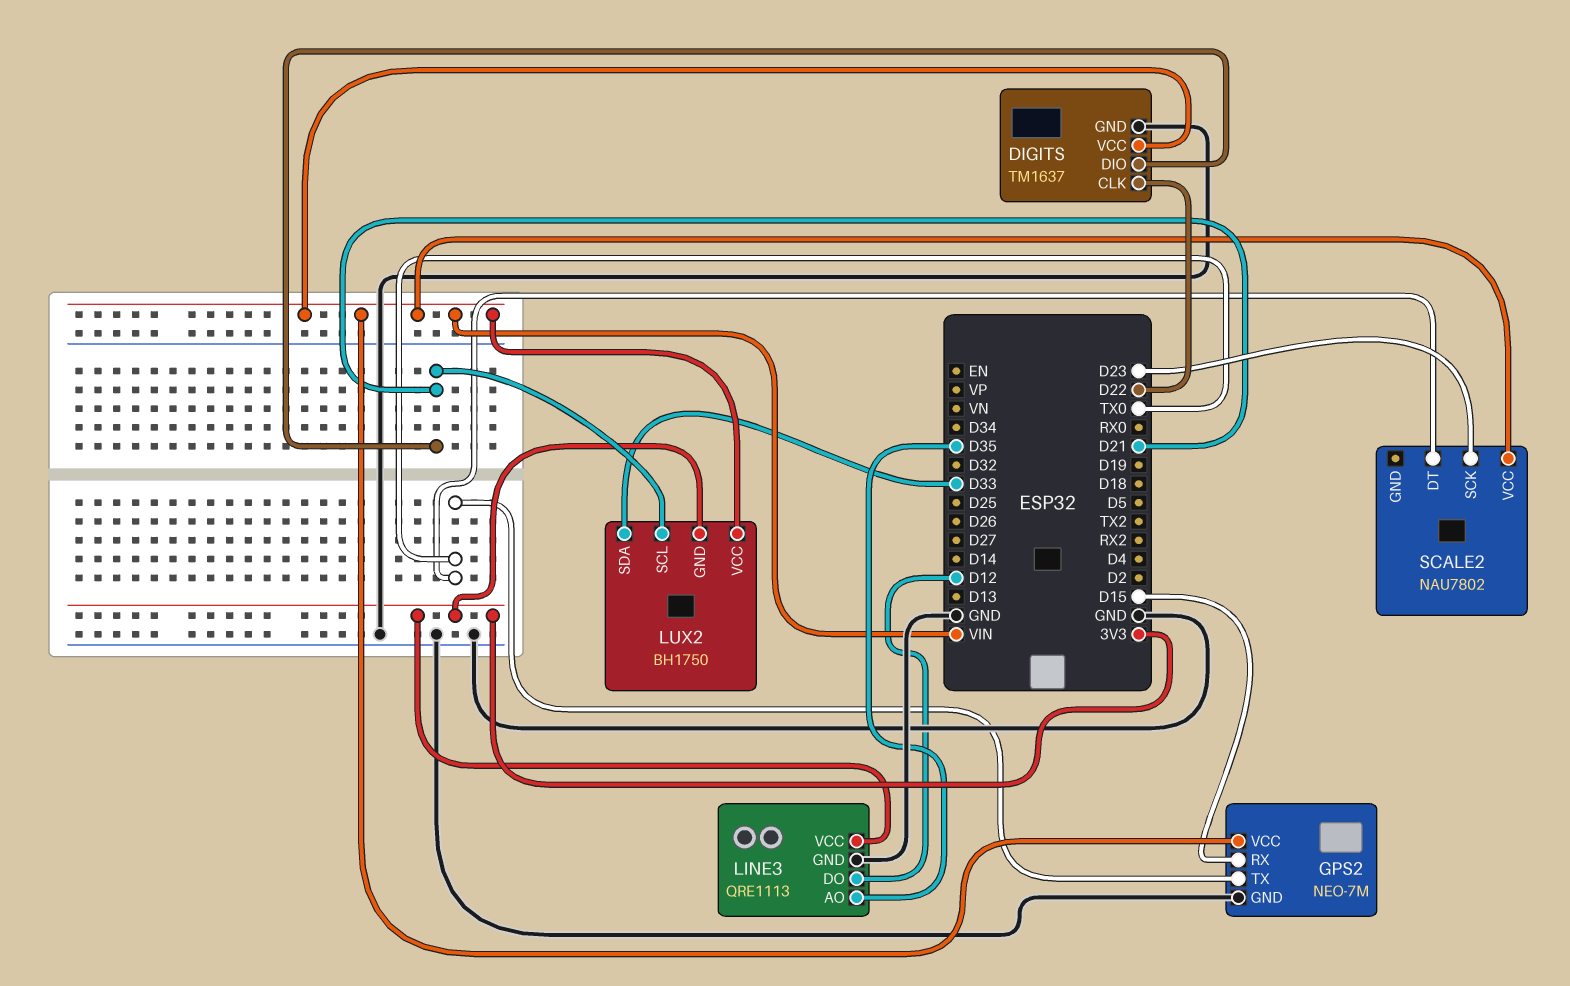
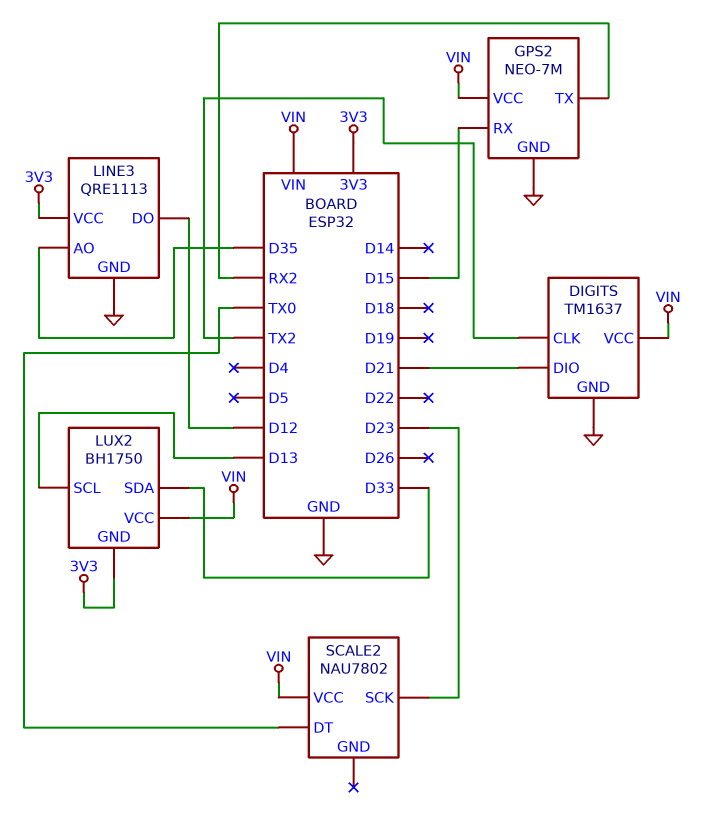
DIGITS pin CLK: D22 -> TX2
GPS2 pin TX: TX0 -> RX2
LUX2 pin SCL: D21 -> D13

